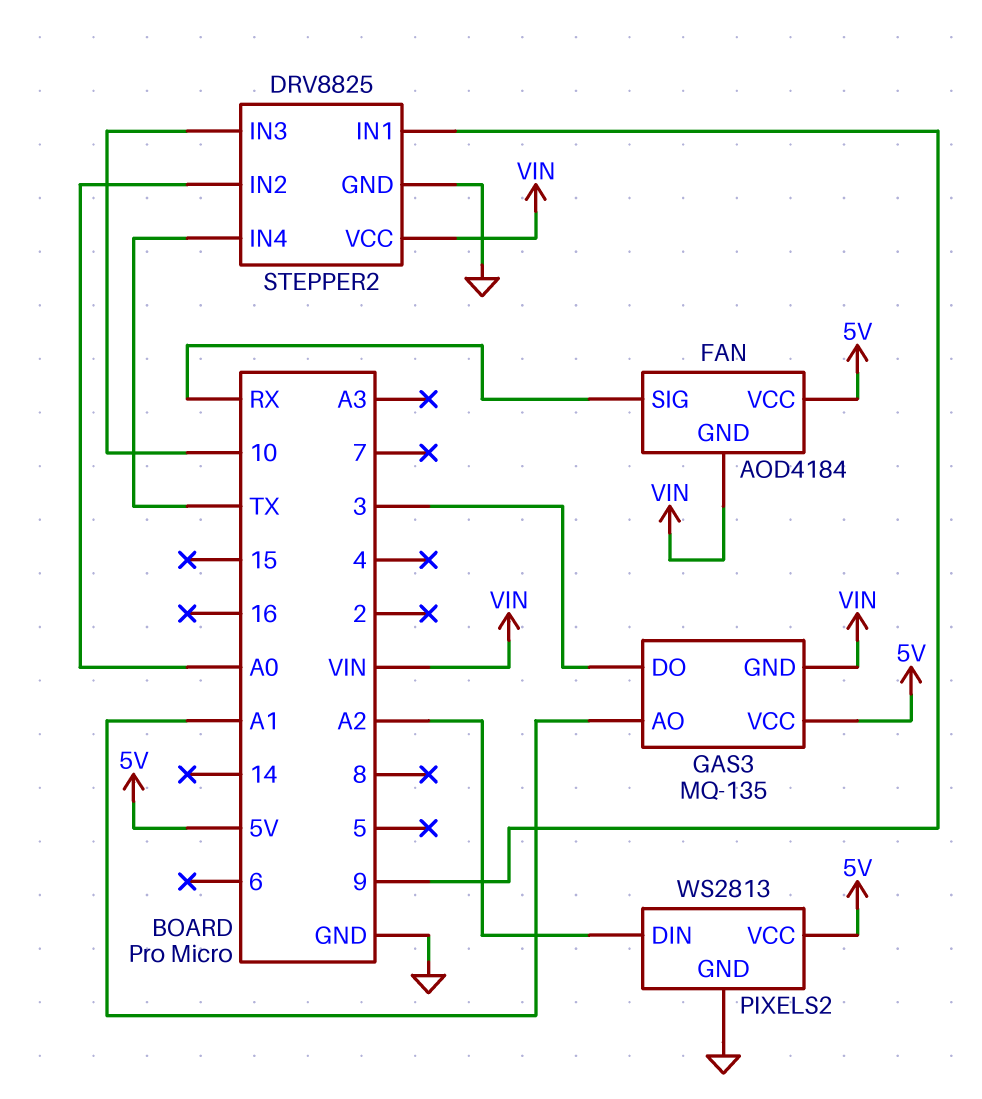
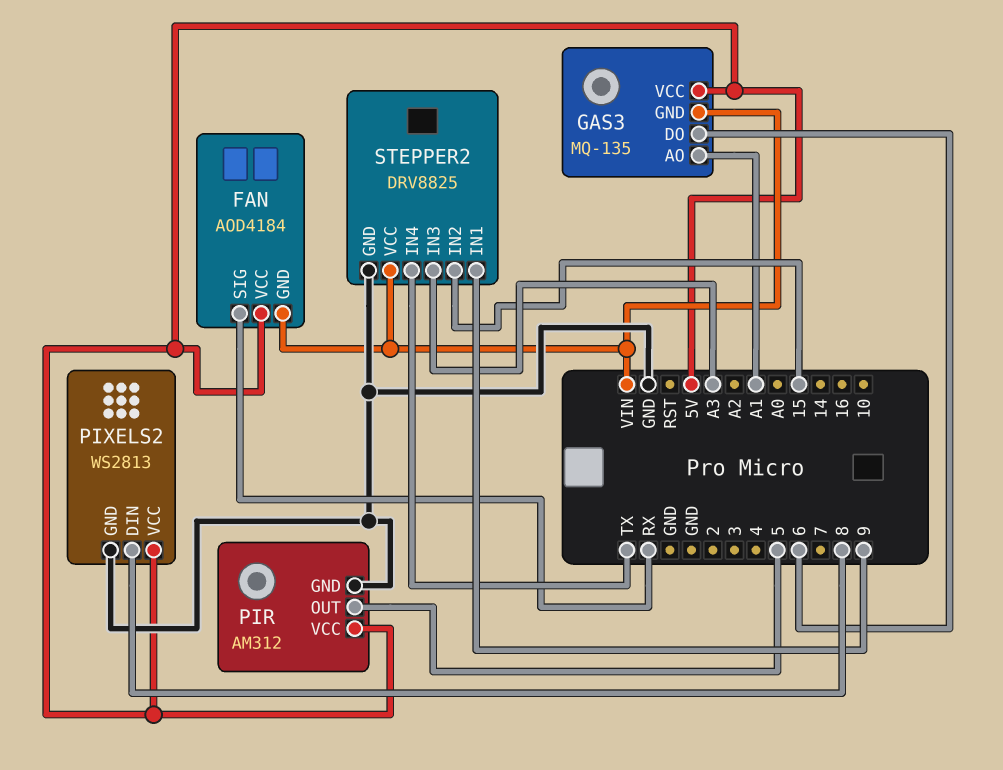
GAS3 pin DO: 3 -> 6
PIR: none -> AM312
PIR pin GND: none -> GND
PIR pin OUT: none -> 5
PIR pin VCC: none -> 5V
PIXELS2 pin DIN: A2 -> 8
STEPPER2 pin IN2: A0 -> 15
STEPPER2 pin IN3: 10 -> A3

